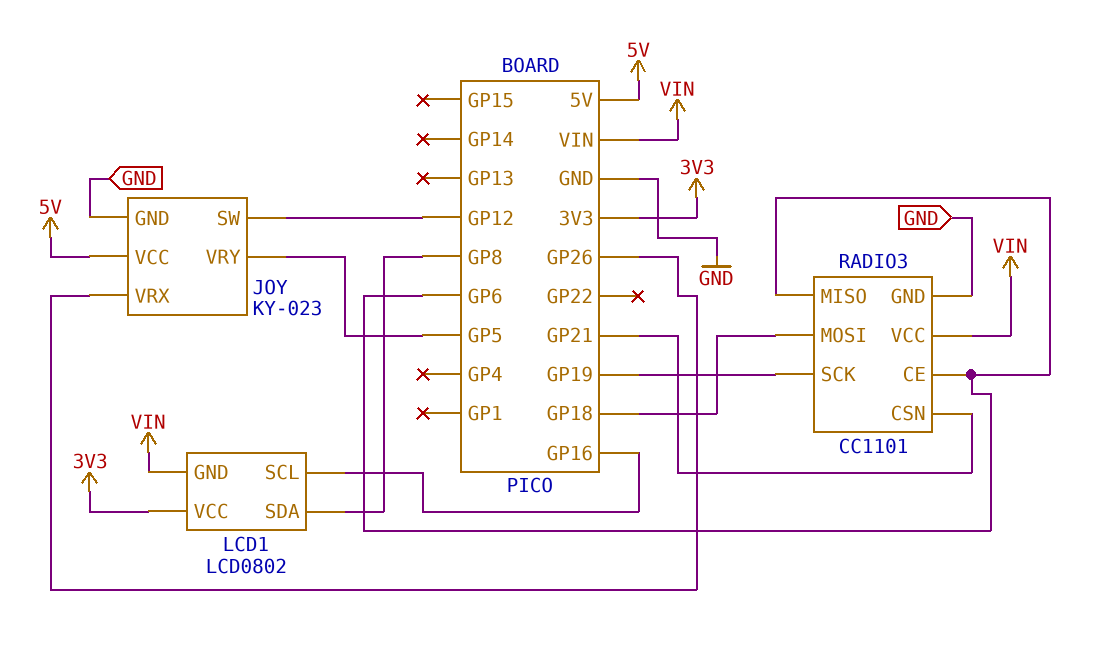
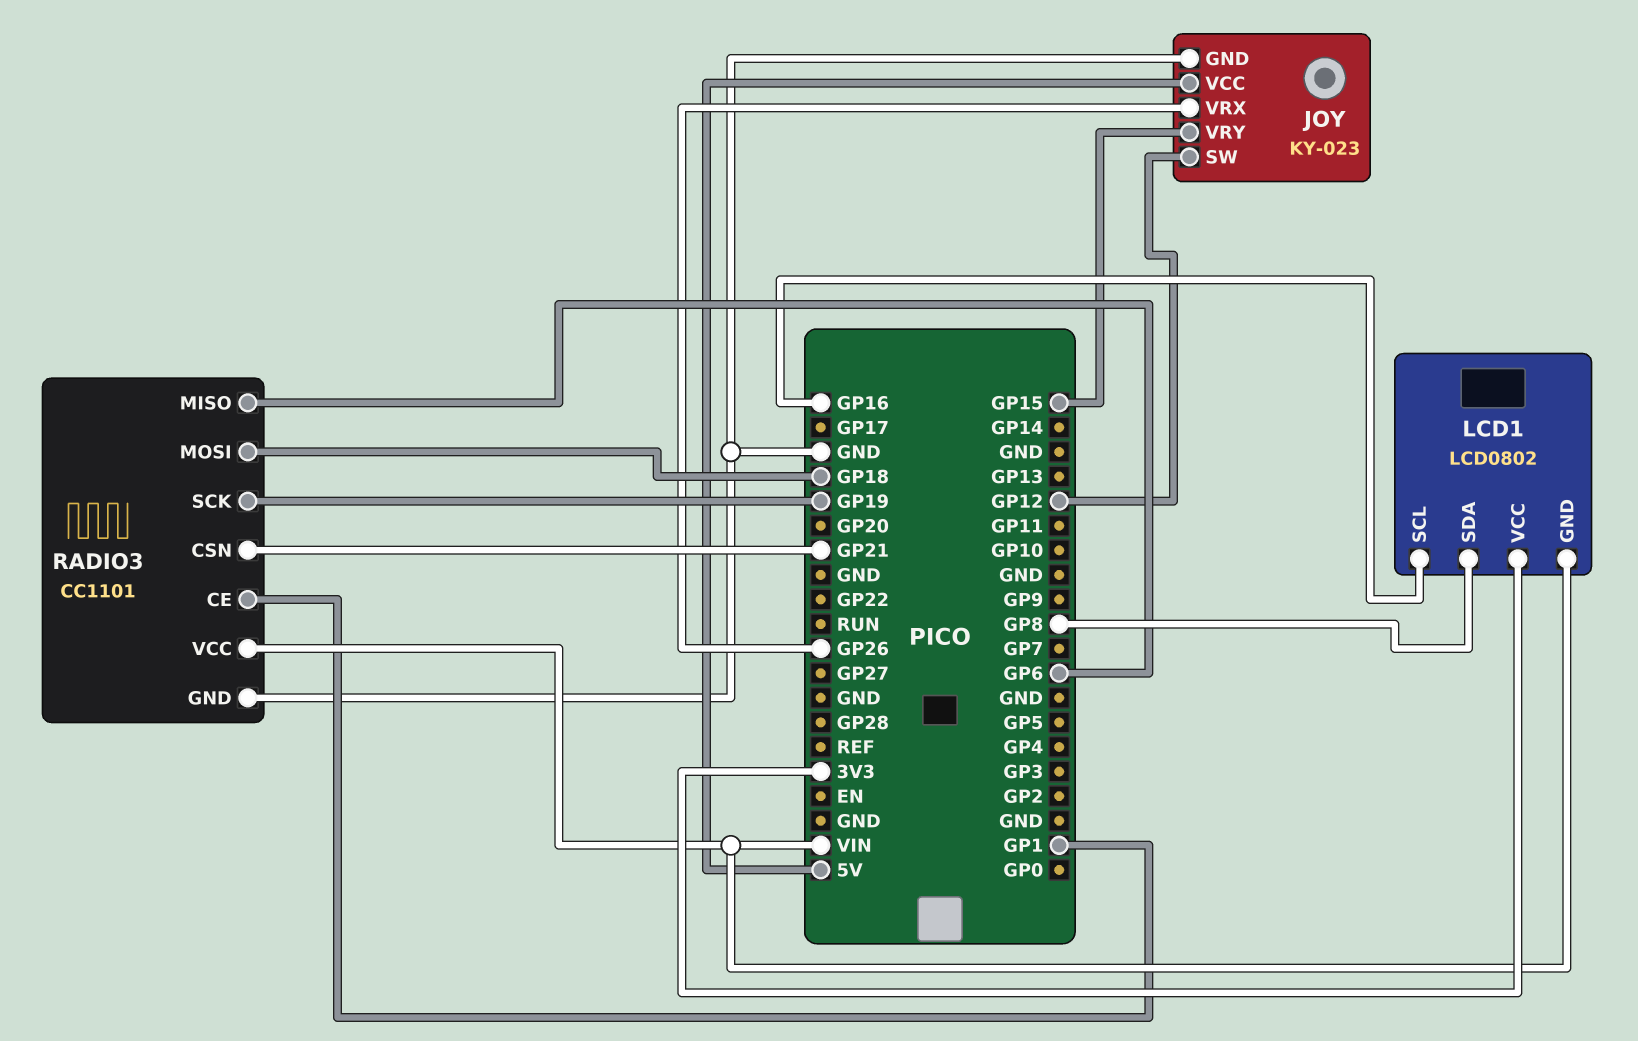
JOY pin VRY: GP5 -> GP15
RADIO3 pin CE: GP6 -> GP1

